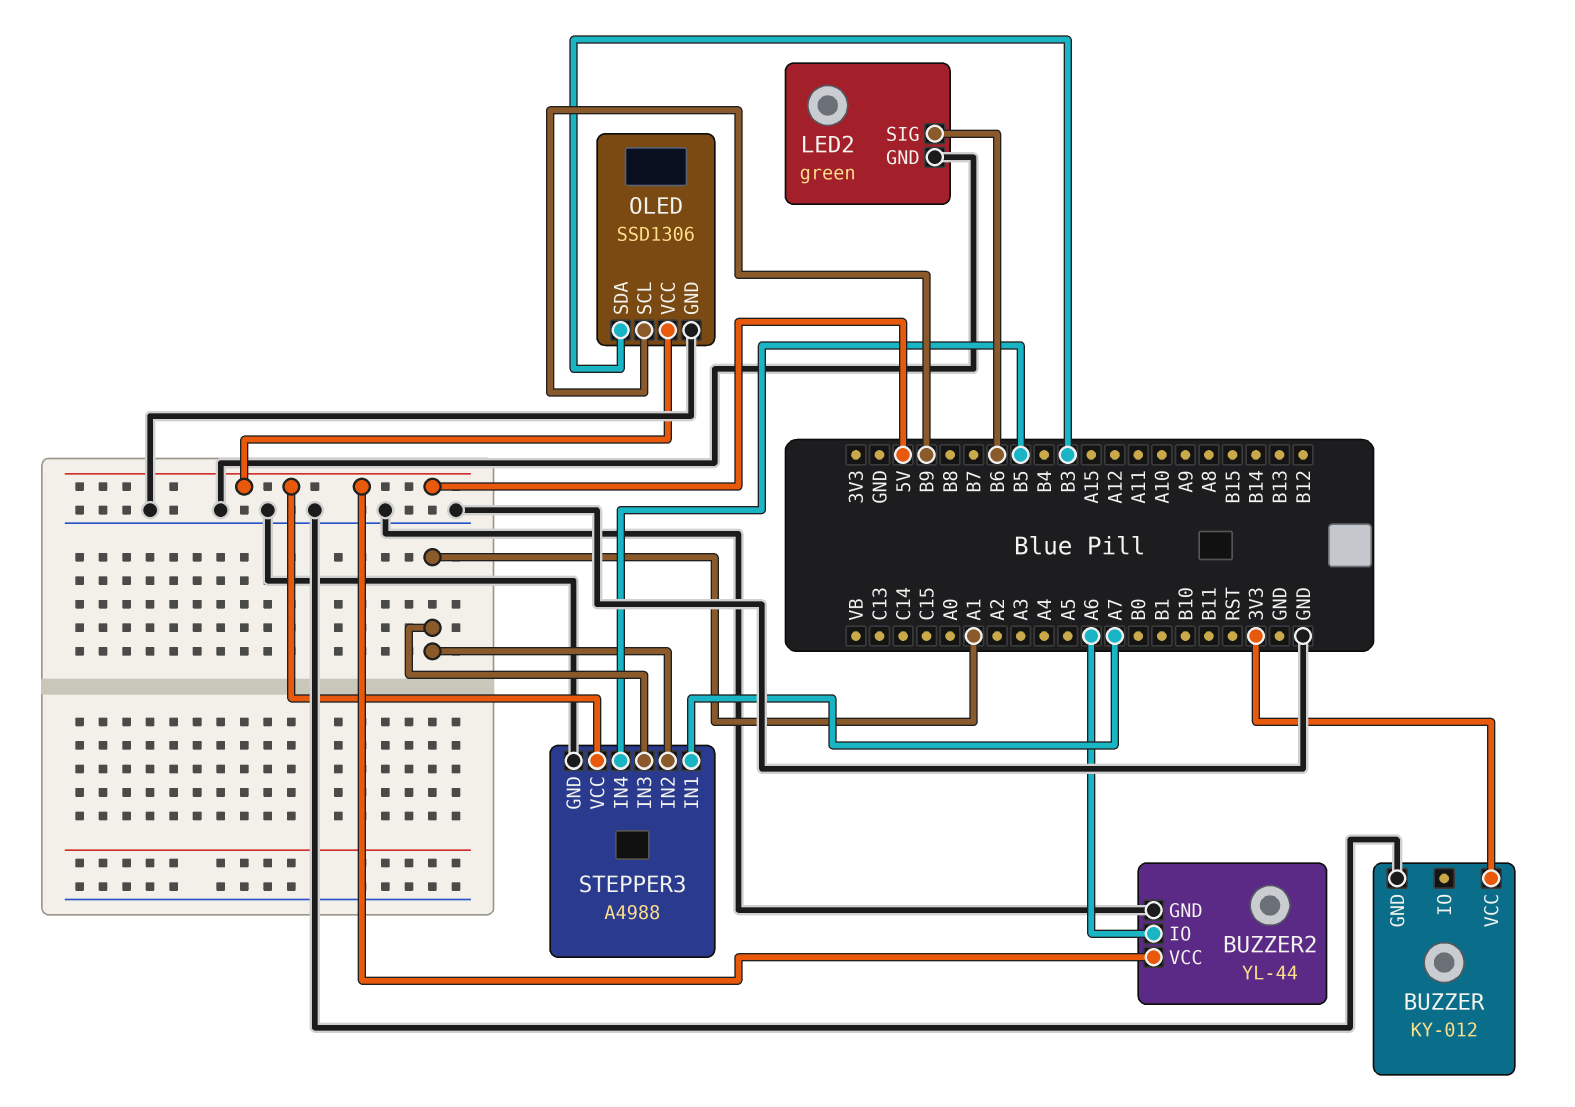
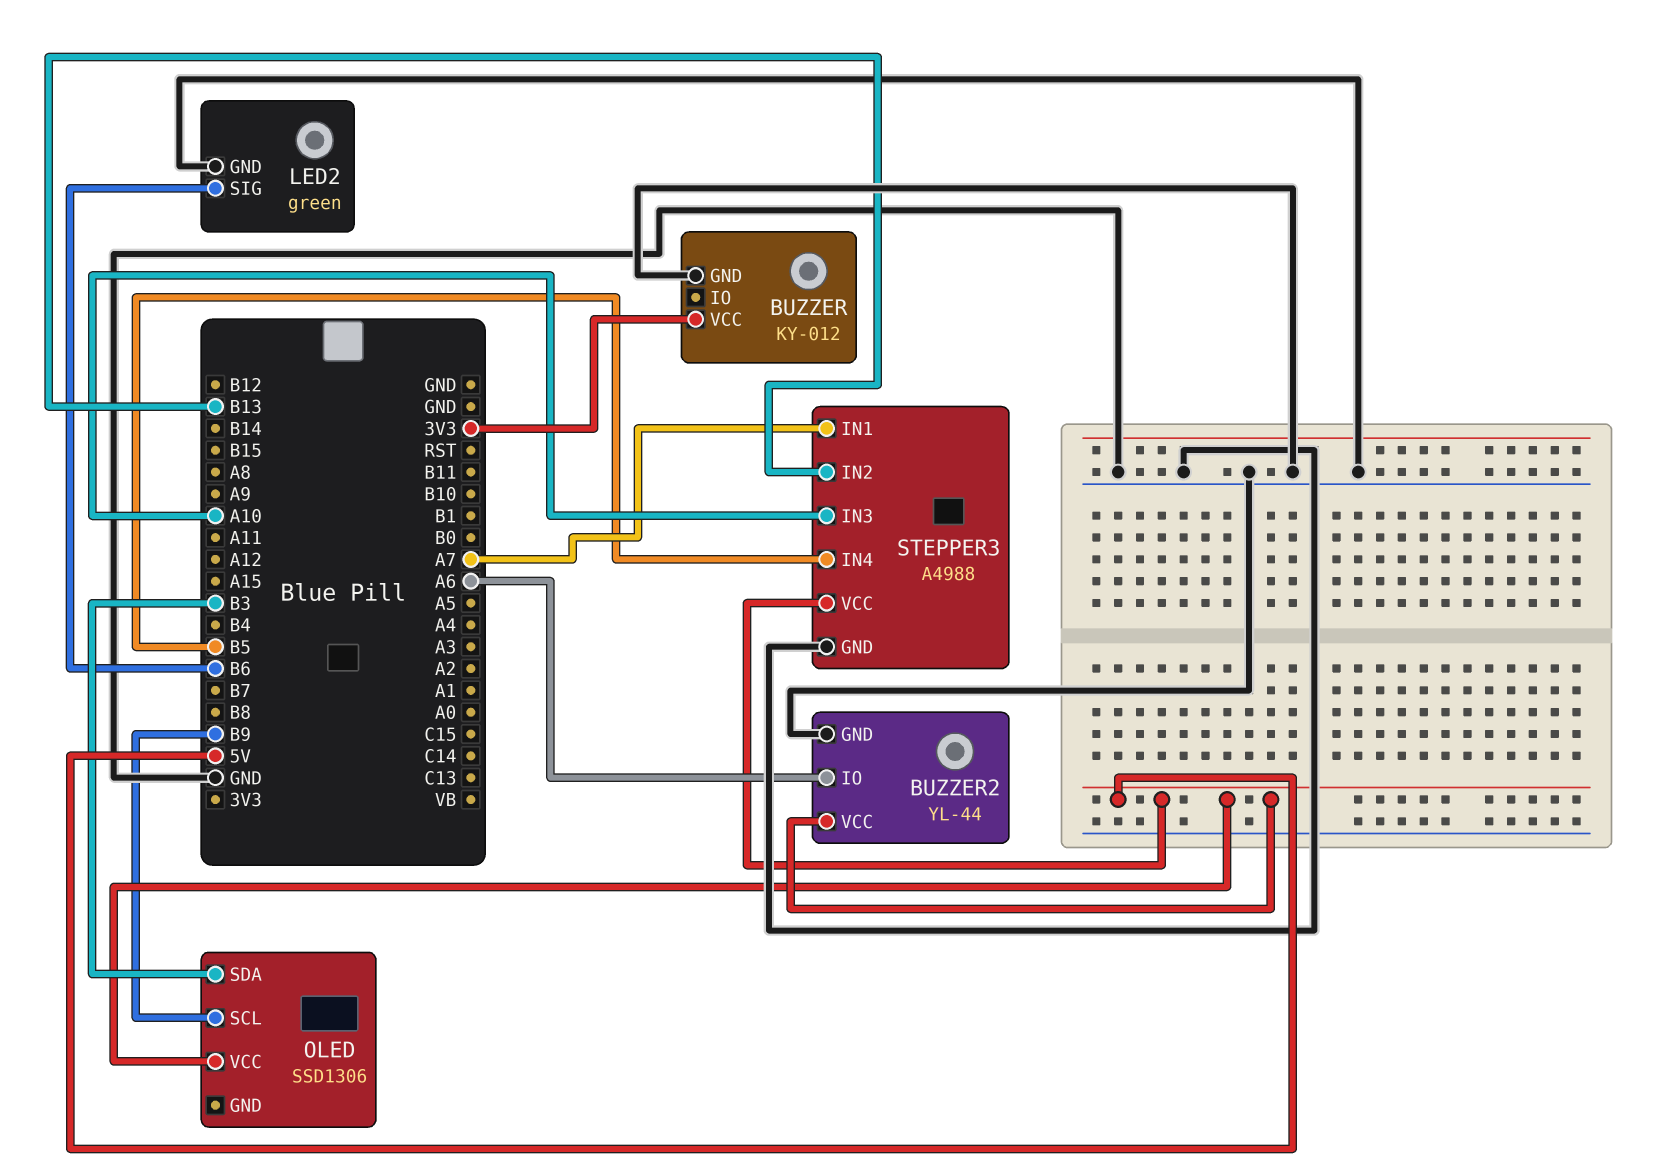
OLED pin GND: GND -> none
STEPPER3 pin IN2: A1 -> B13
STEPPER3 pin IN3: A1 -> A10

